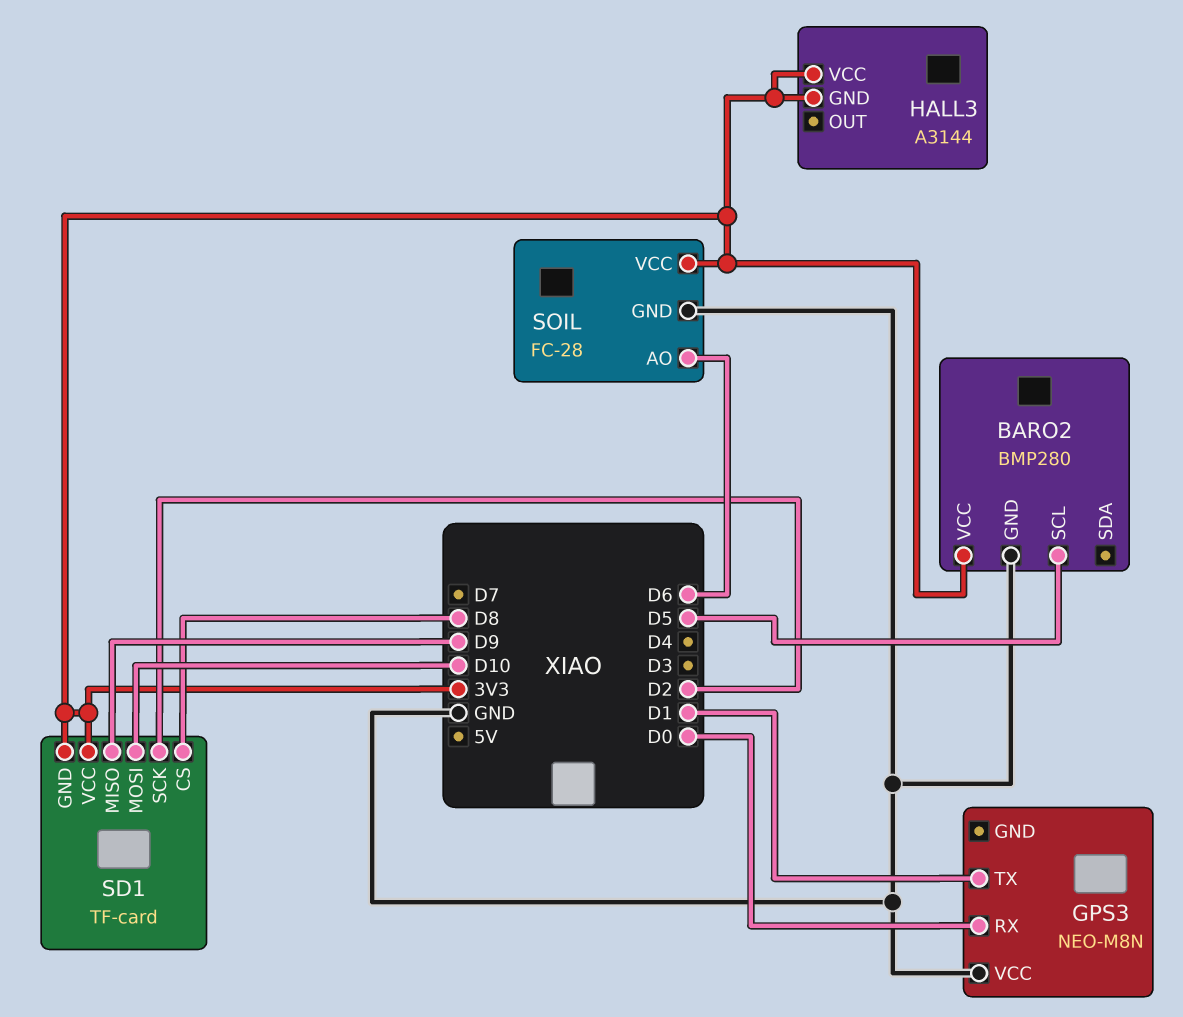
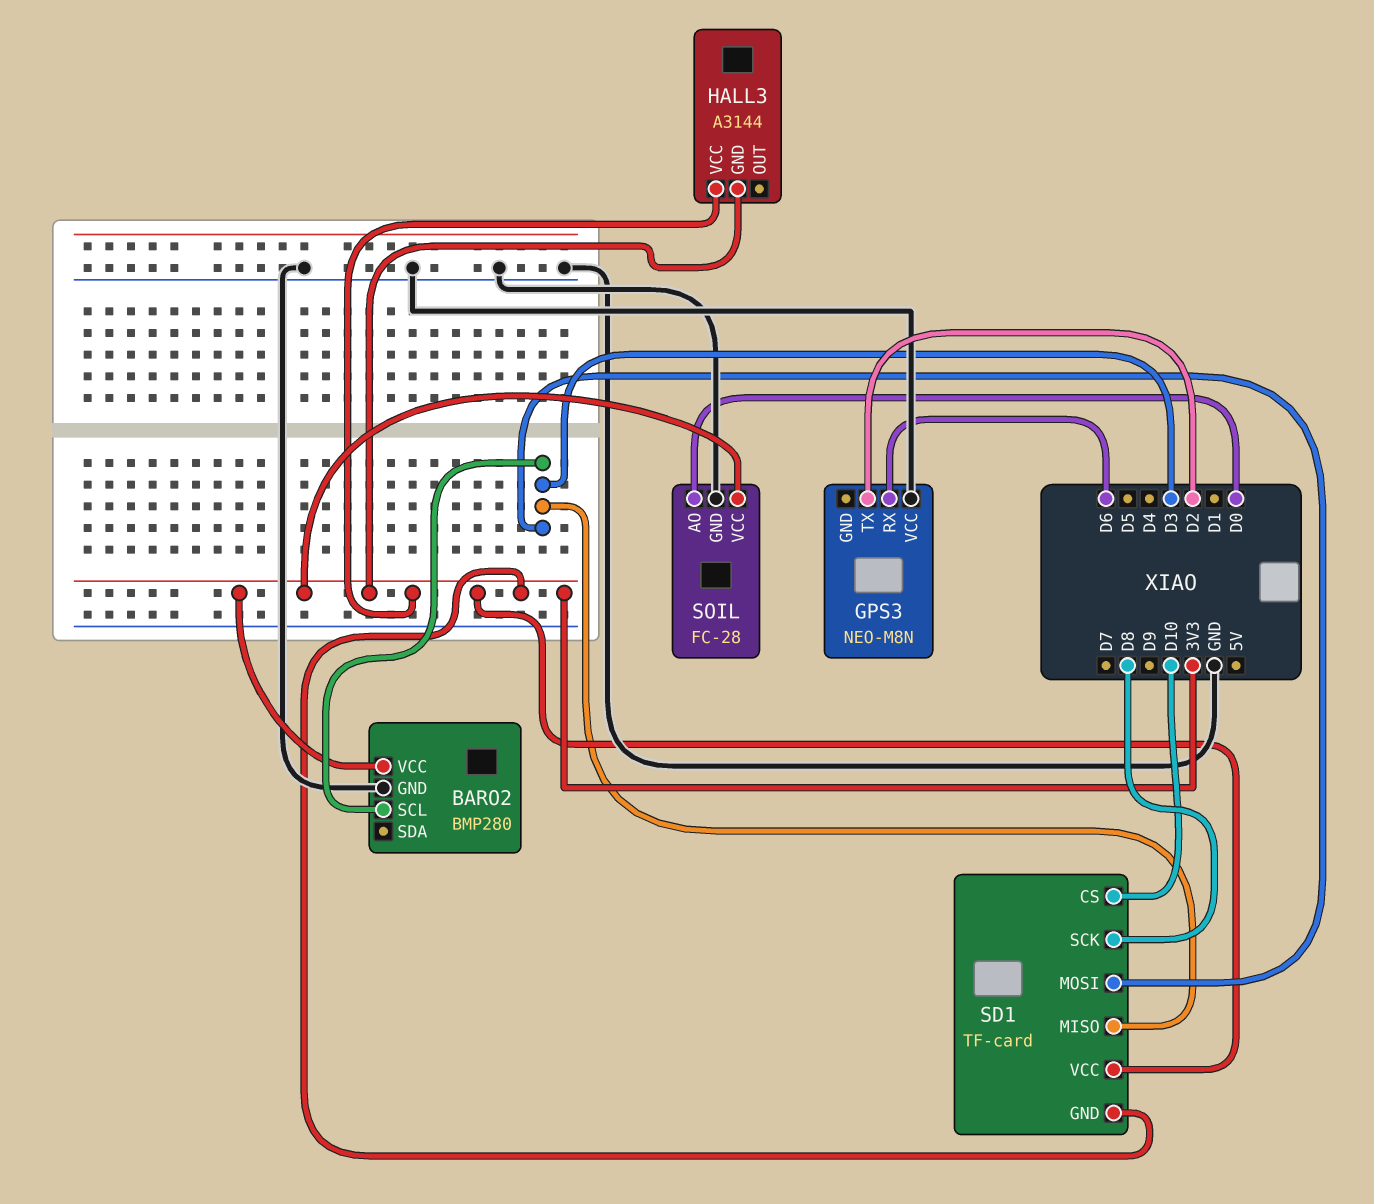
BARO2 pin SCL: D5 -> D3
GPS3 pin RX: D0 -> D6
GPS3 pin TX: D1 -> D2
SD1 pin CS: D8 -> D10
SD1 pin MISO: D9 -> D3
SD1 pin MOSI: D10 -> D3
SD1 pin SCK: D2 -> D8
SOIL pin AO: D6 -> D0

